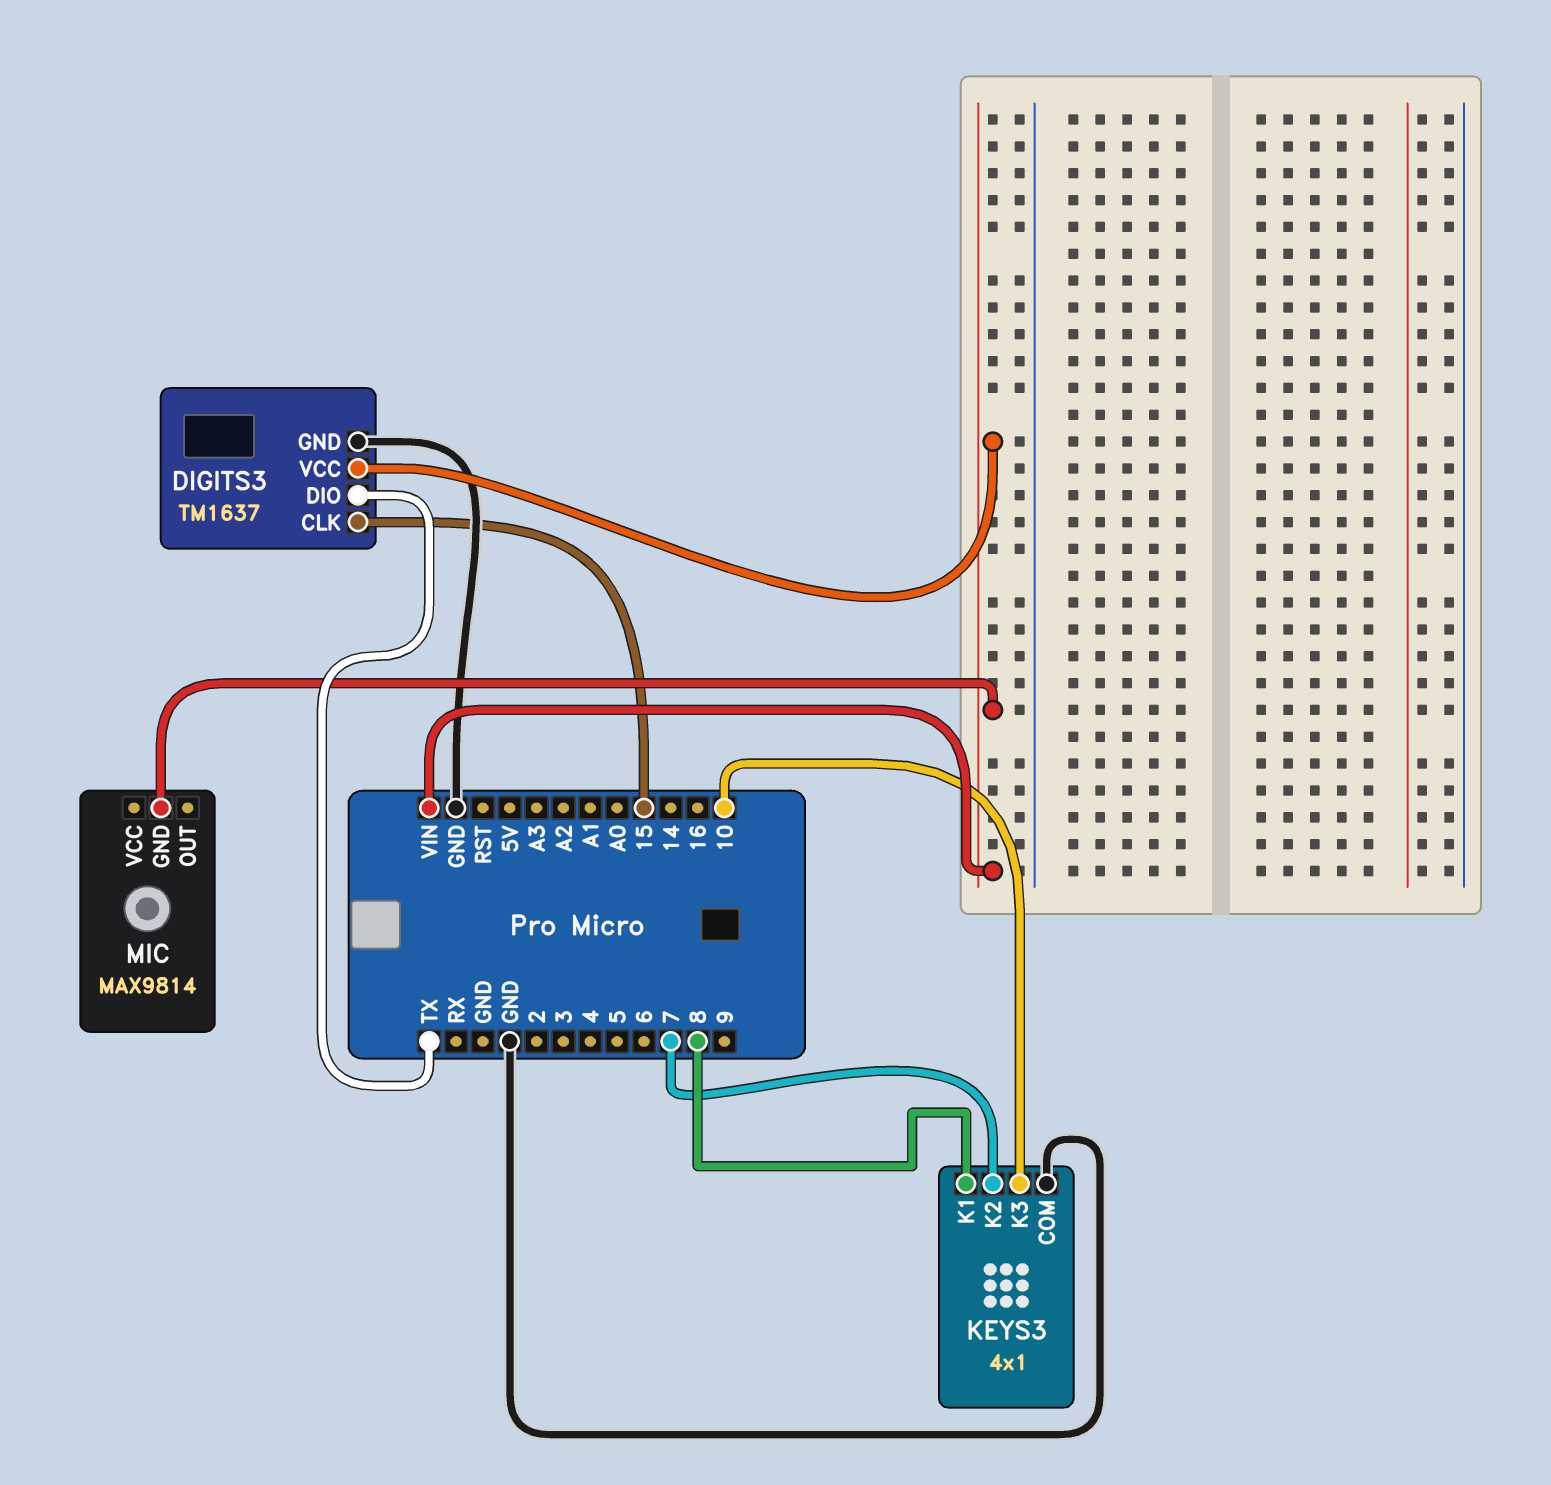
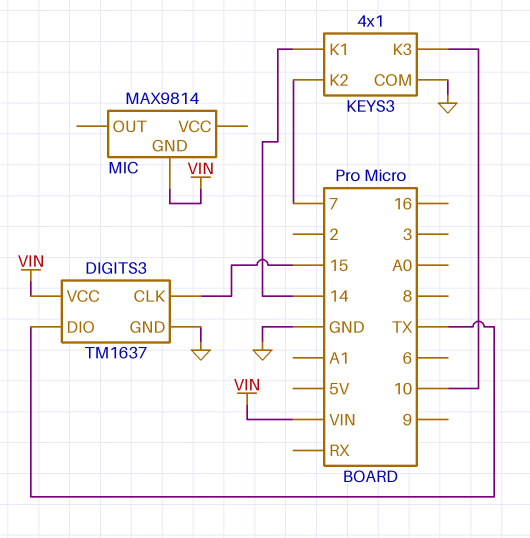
KEYS3 pin K1: 8 -> 14

